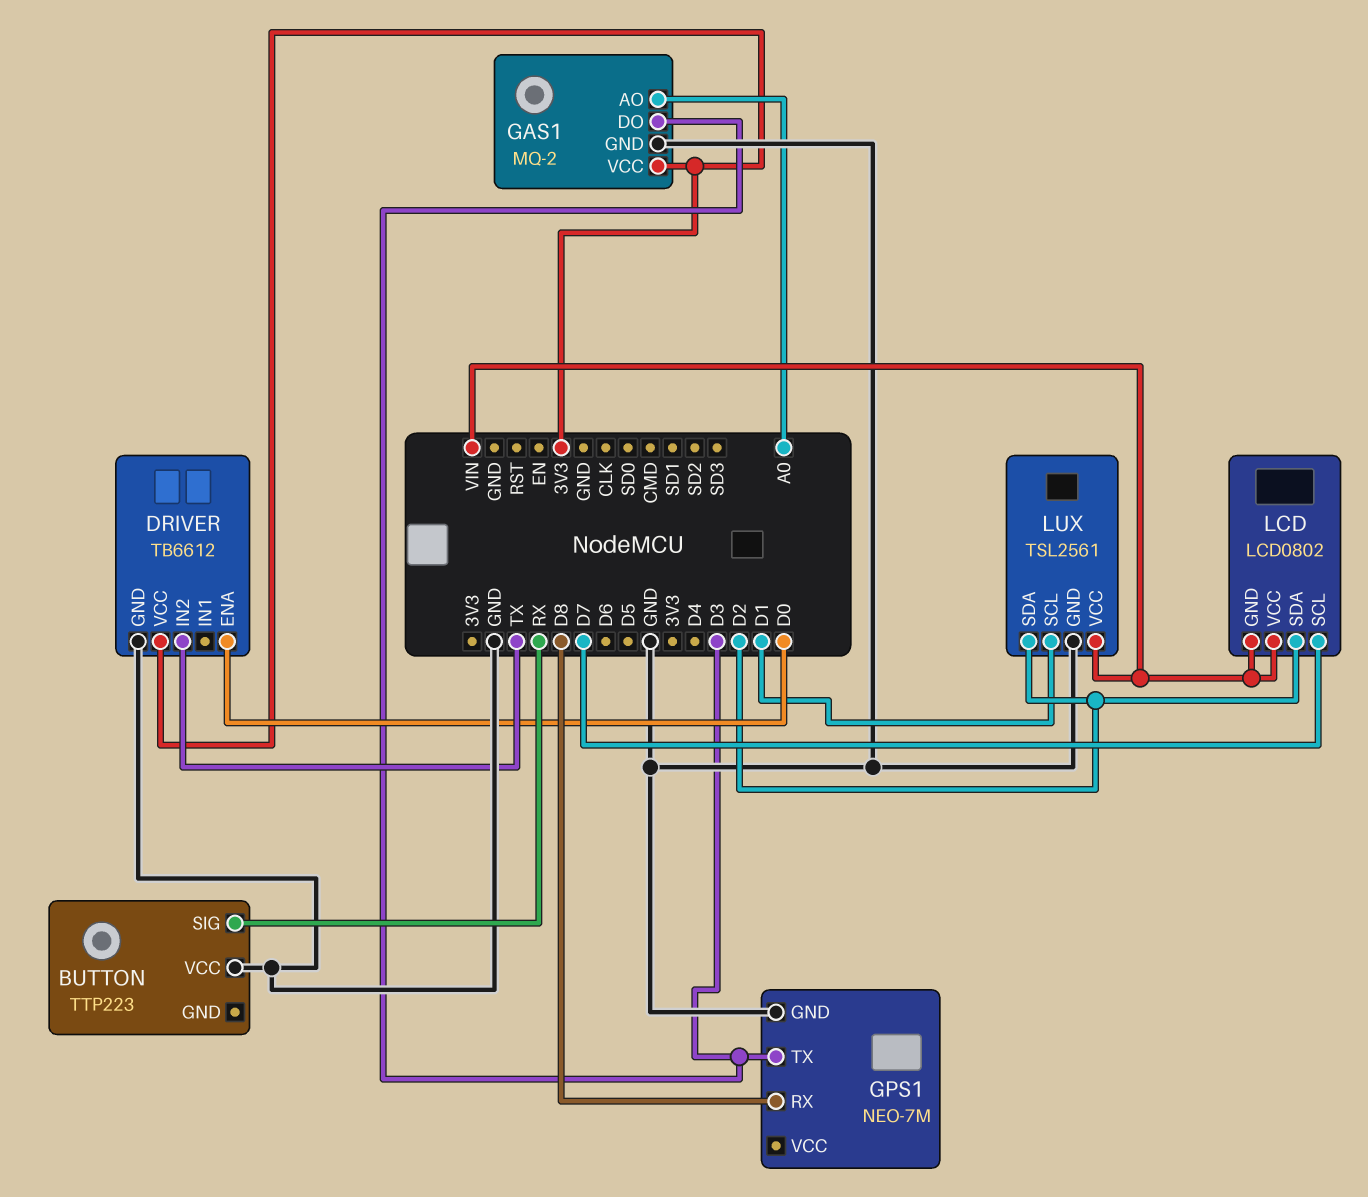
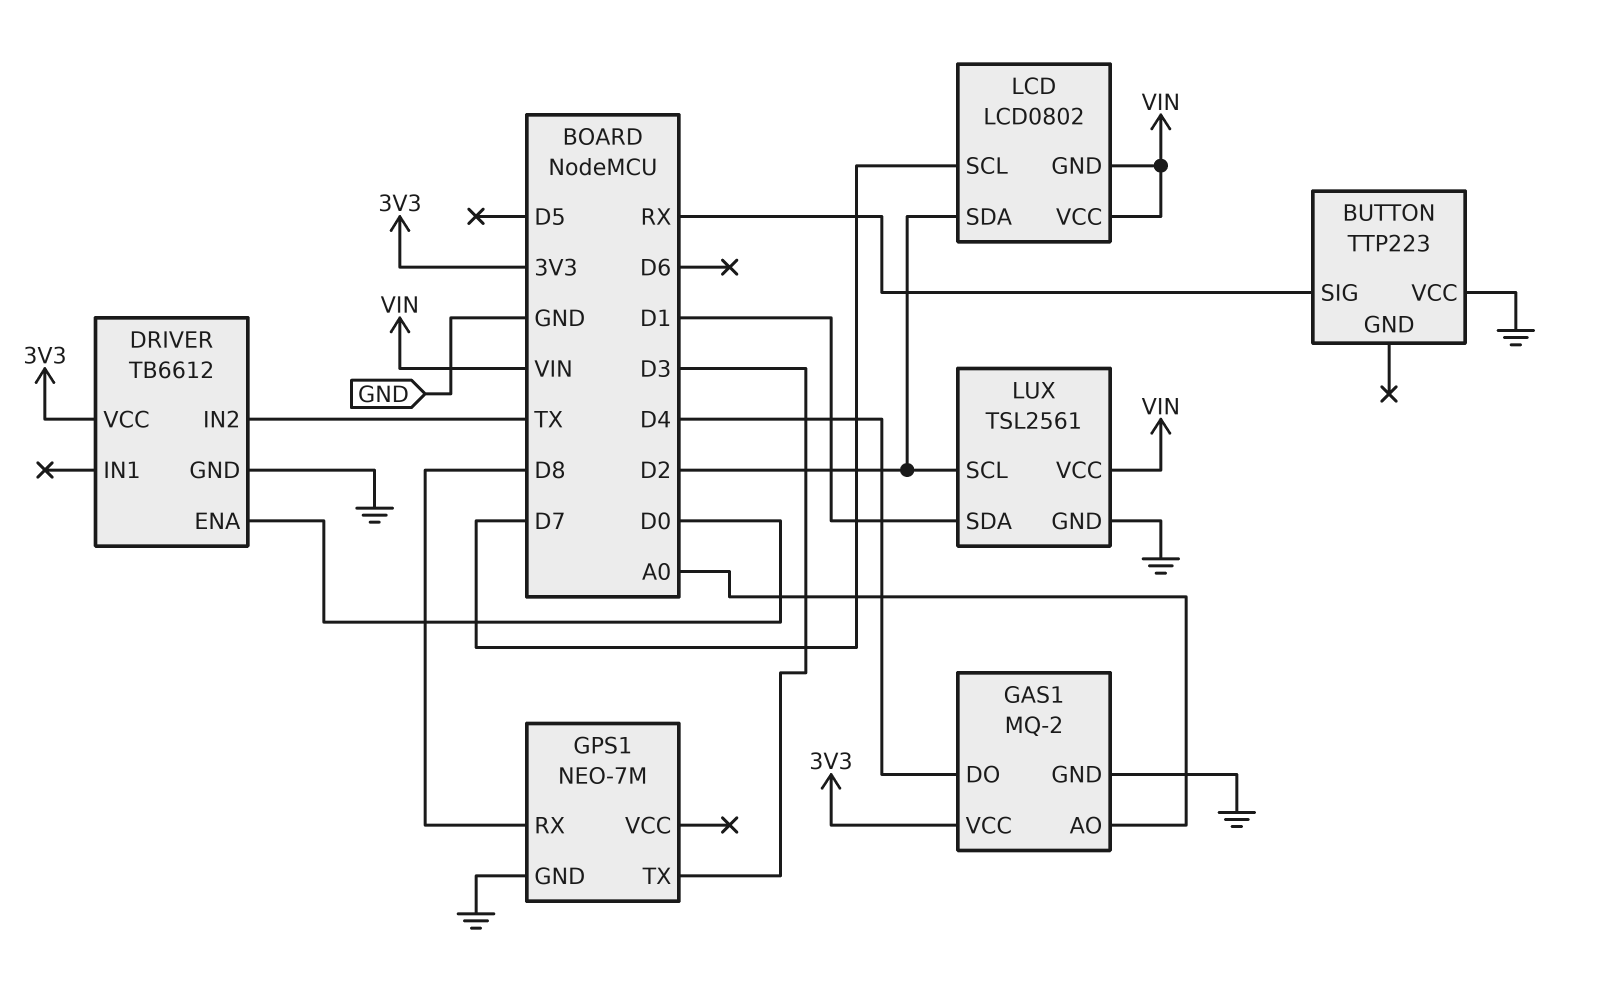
GAS1 pin DO: D3 -> D4
LUX pin SCL: D1 -> D2
LUX pin SDA: D2 -> D1

